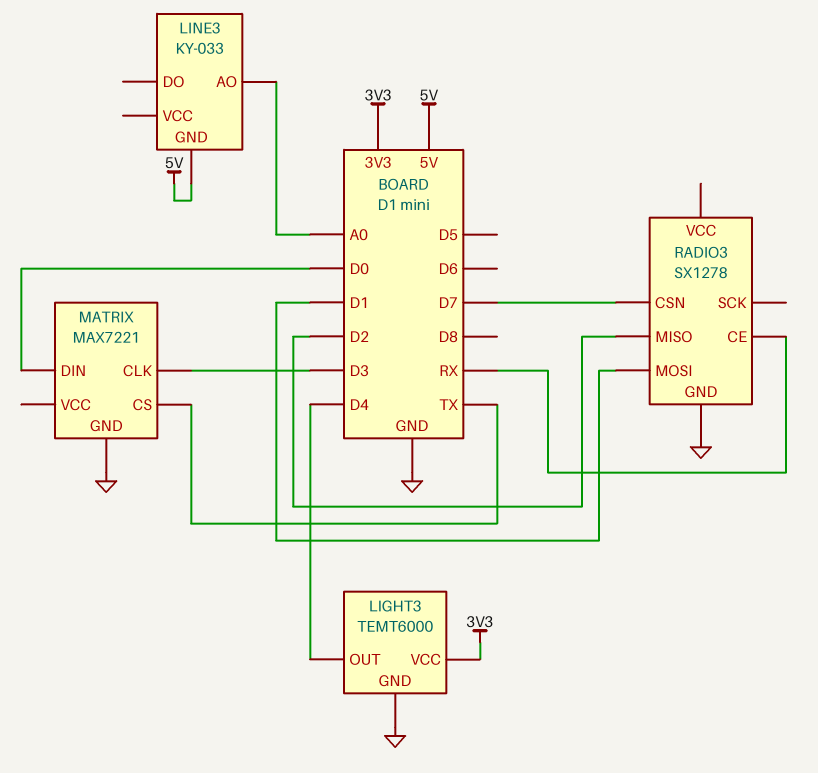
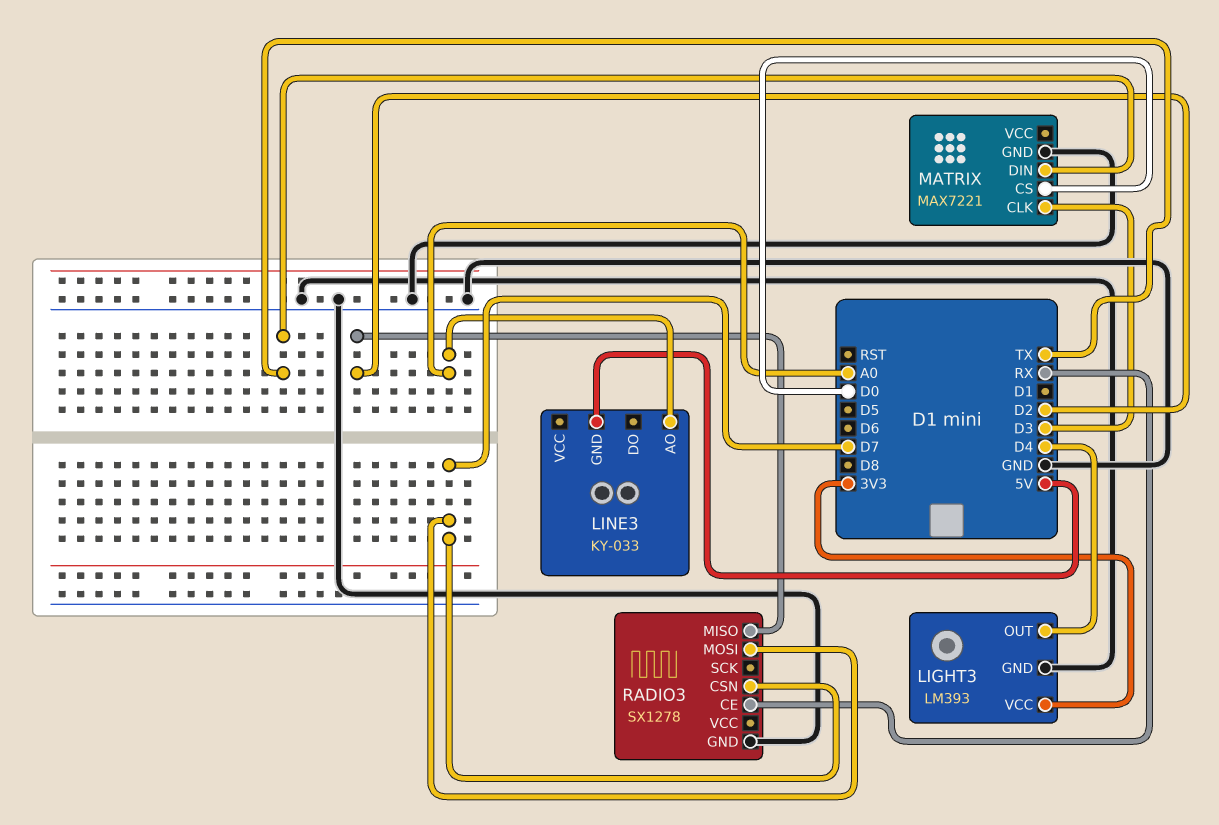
LIGHT3: TEMT6000 -> LM393
MATRIX pin CS: TX -> D0
MATRIX pin DIN: D0 -> TX
RADIO3 pin MOSI: D1 -> D7

